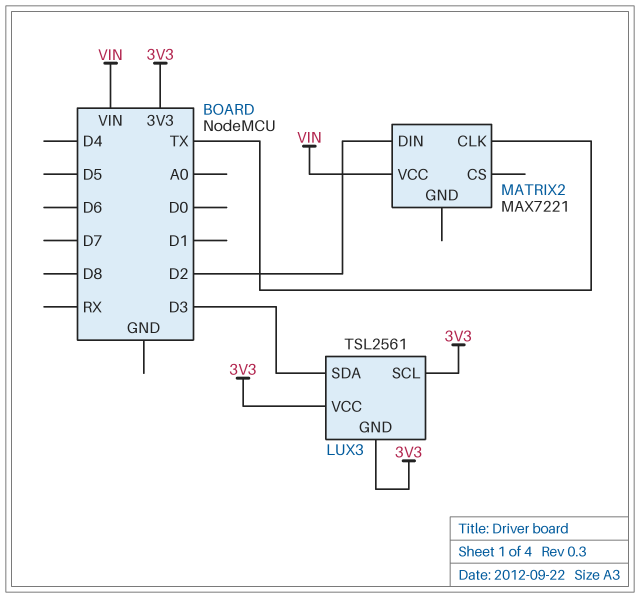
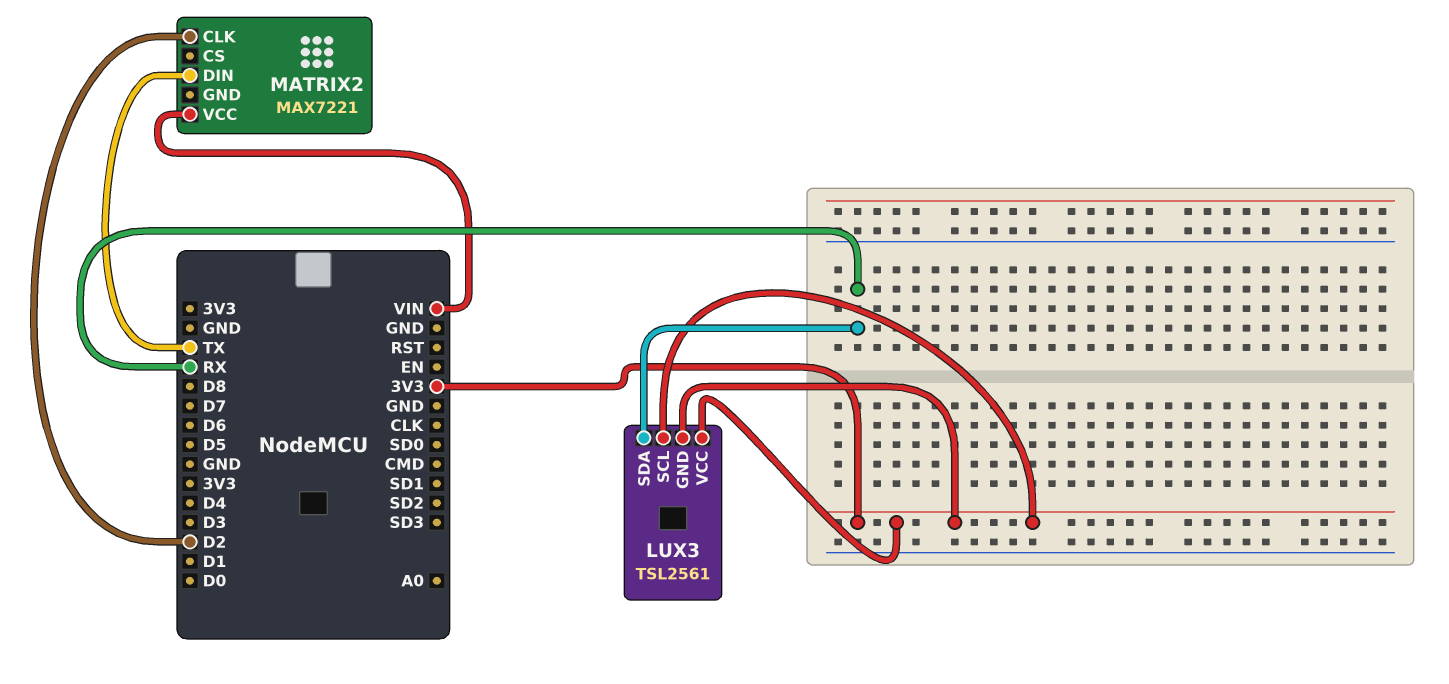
LUX3 pin SDA: D3 -> RX
MATRIX2 pin CLK: TX -> D2
MATRIX2 pin DIN: D2 -> TX

